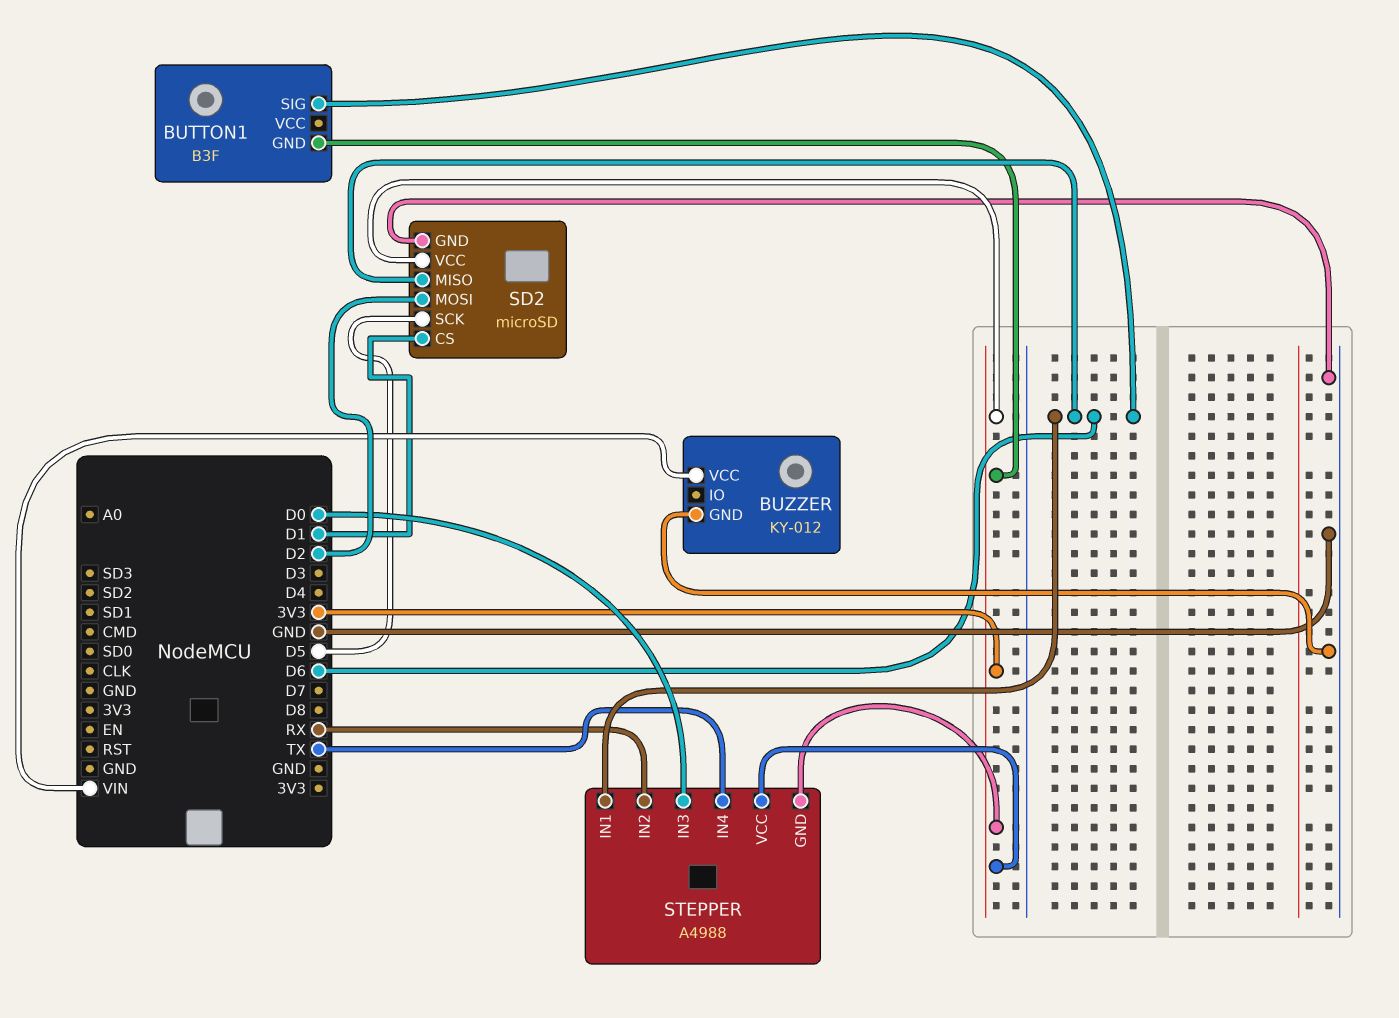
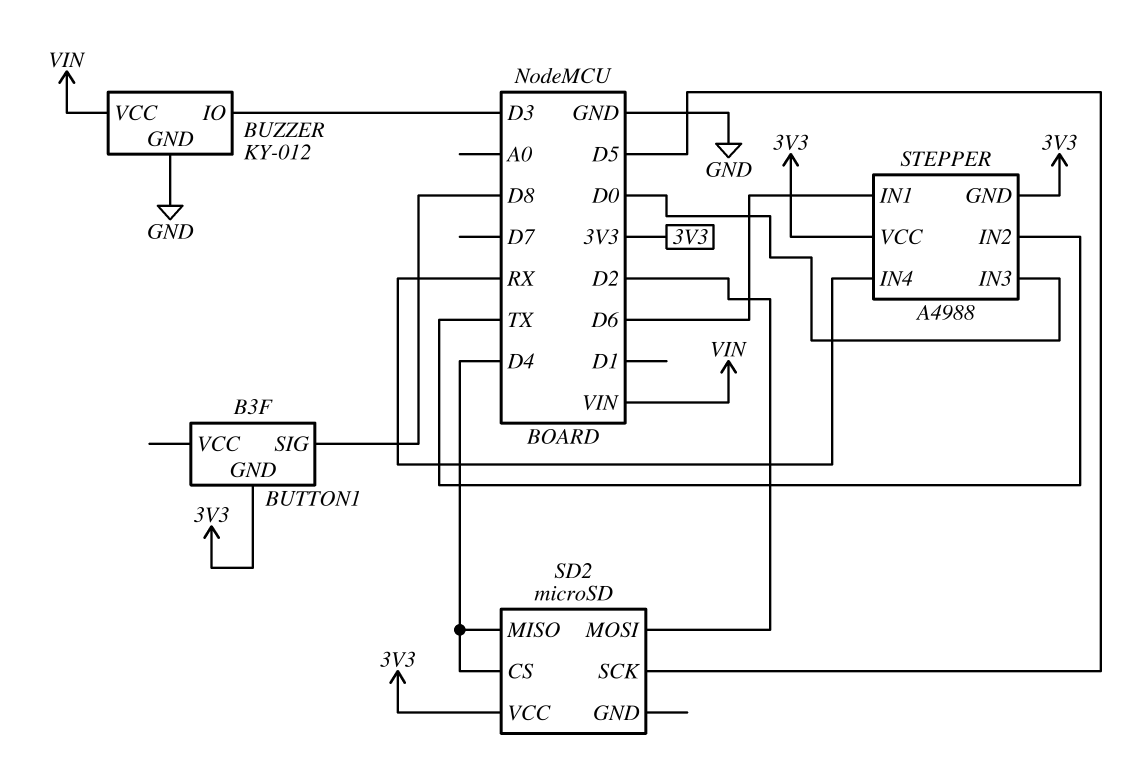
BUTTON1 pin SIG: D6 -> D8
BUZZER pin IO: none -> D3
SD2 pin CS: D1 -> D4
SD2 pin GND: GND -> none
SD2 pin MISO: D6 -> D4
STEPPER pin IN2: RX -> TX
STEPPER pin IN4: TX -> RX

